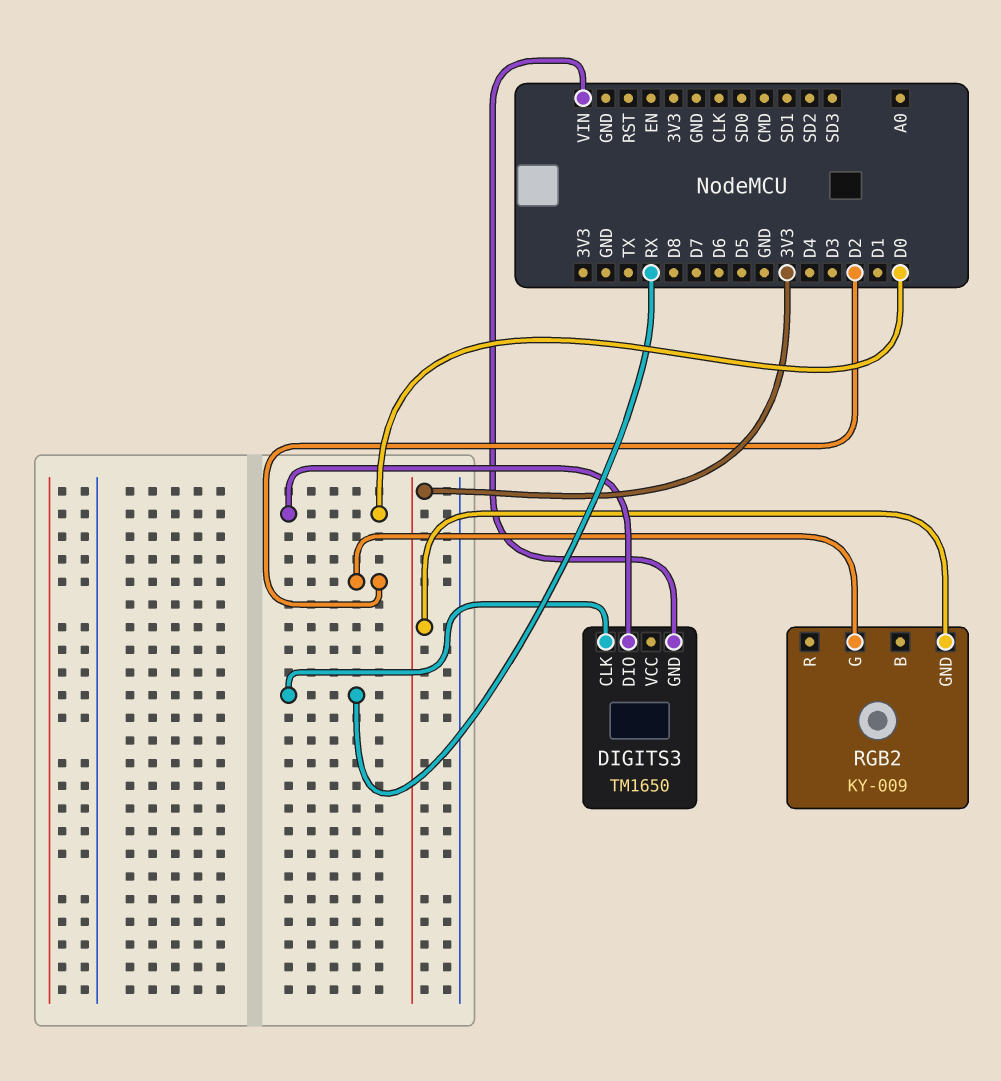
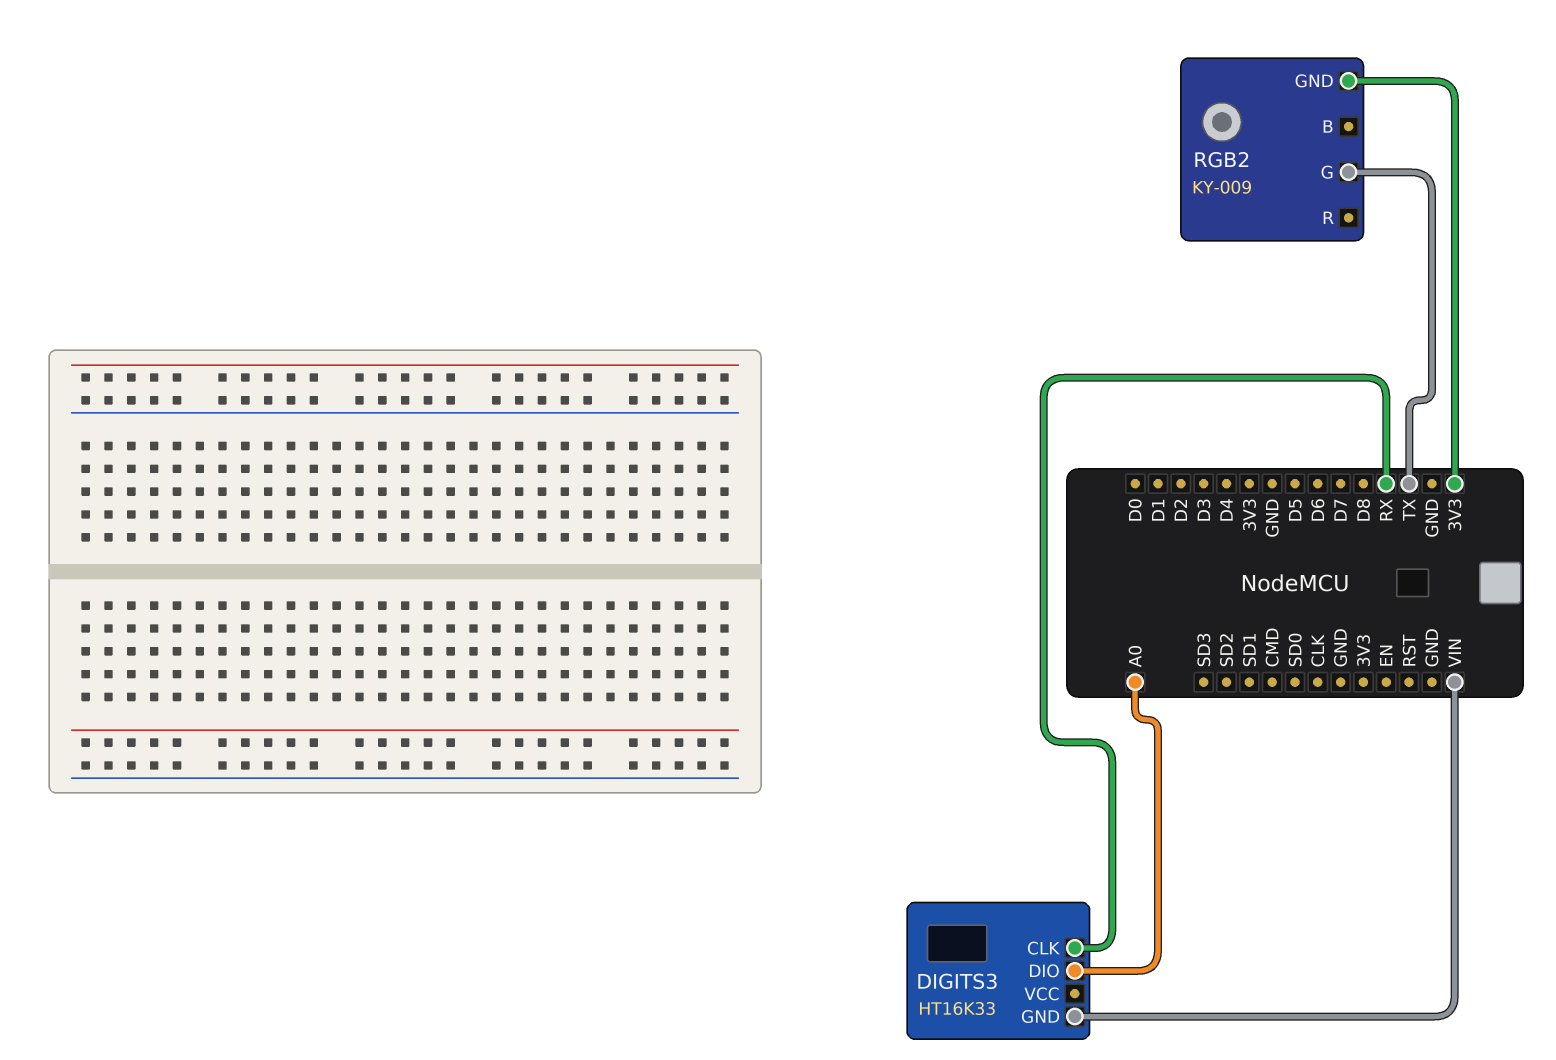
DIGITS3: TM1650 -> HT16K33
DIGITS3 pin DIO: D0 -> A0
RGB2 pin G: D2 -> TX

